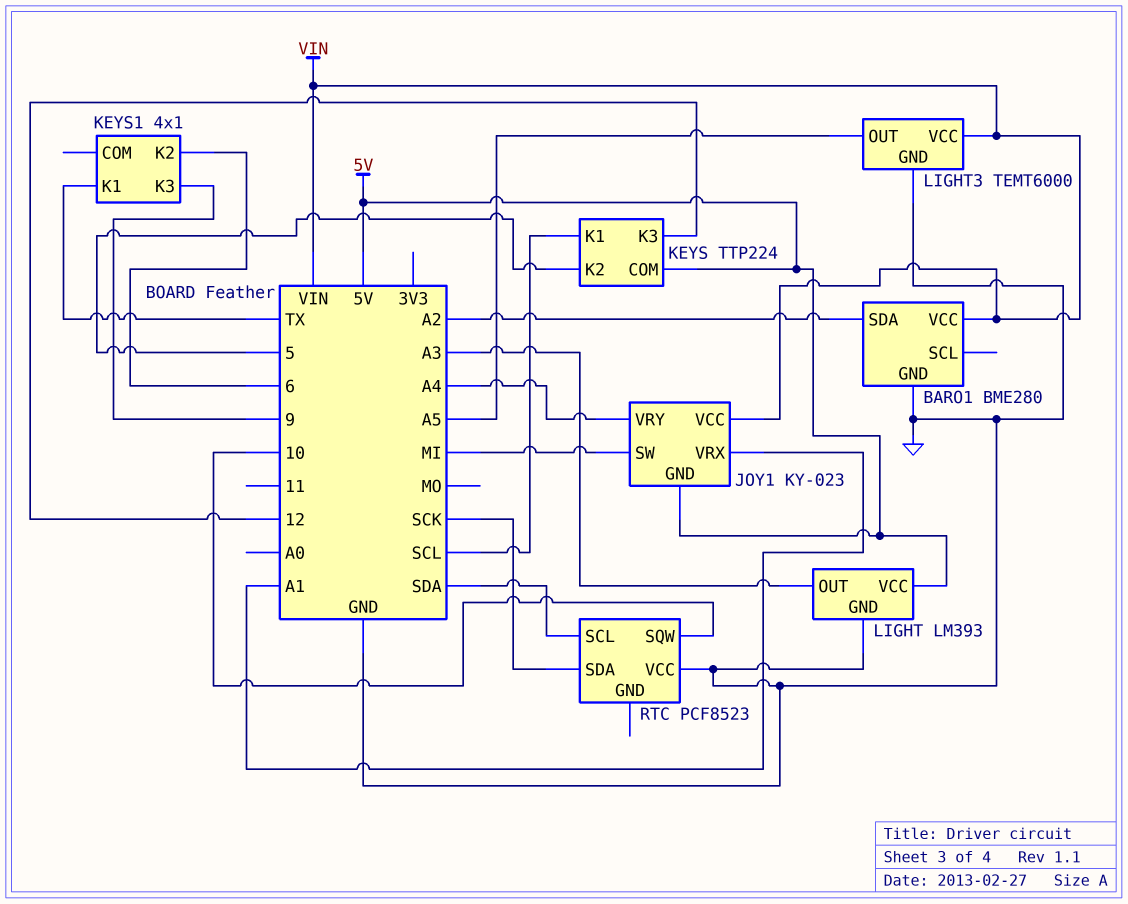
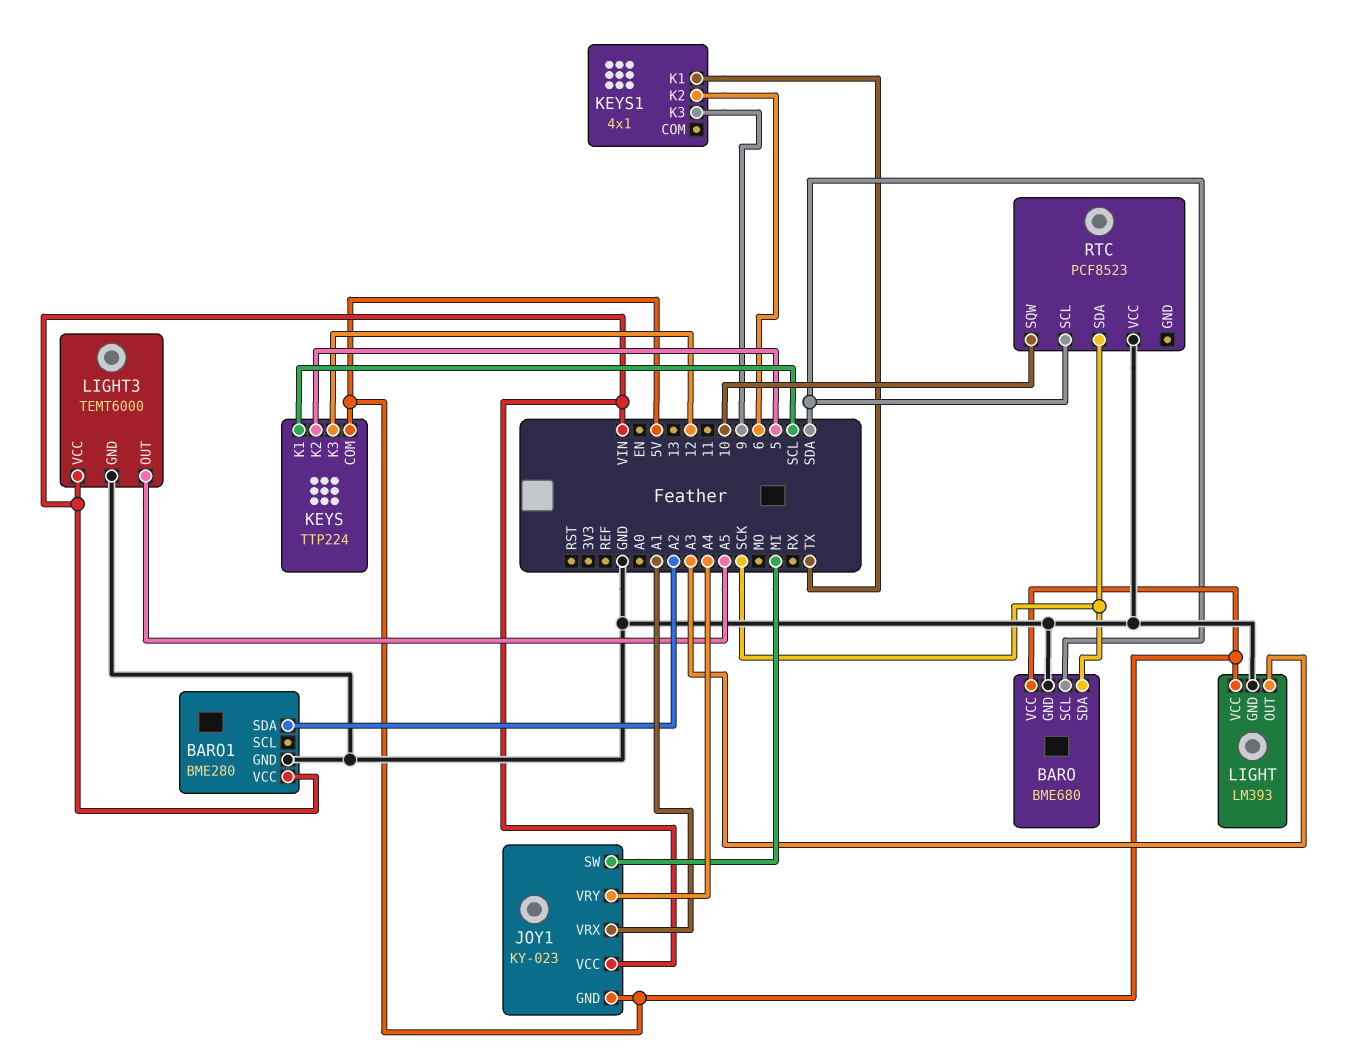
BARO: none -> BME680
BARO pin GND: none -> GND
BARO pin SCL: none -> SDA
BARO pin SDA: none -> SCK
BARO pin VCC: none -> 5V

